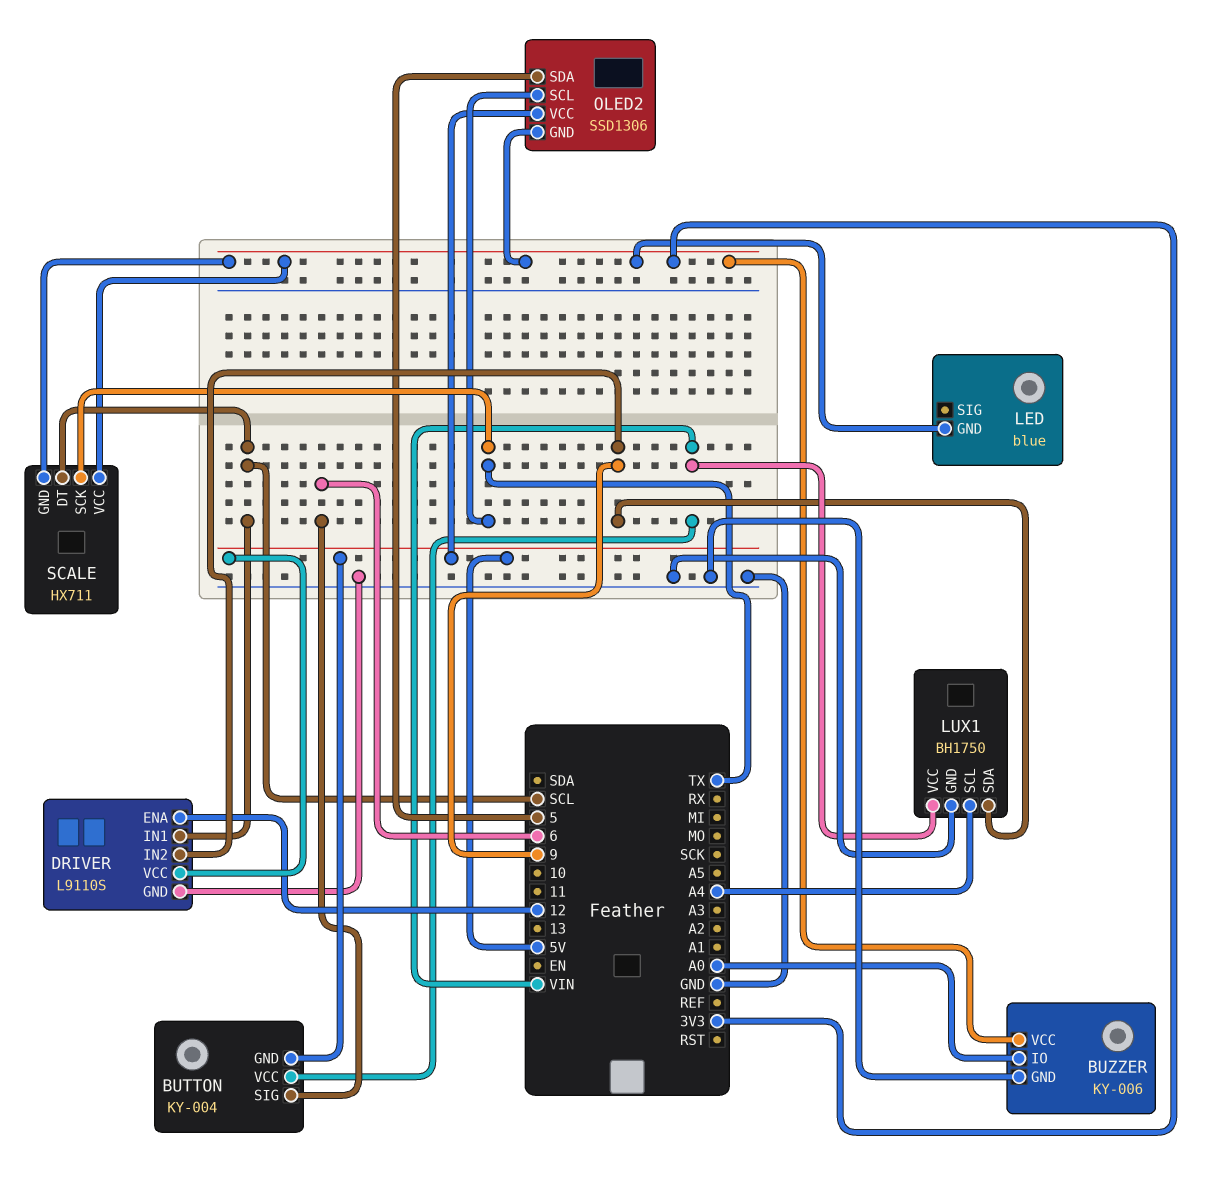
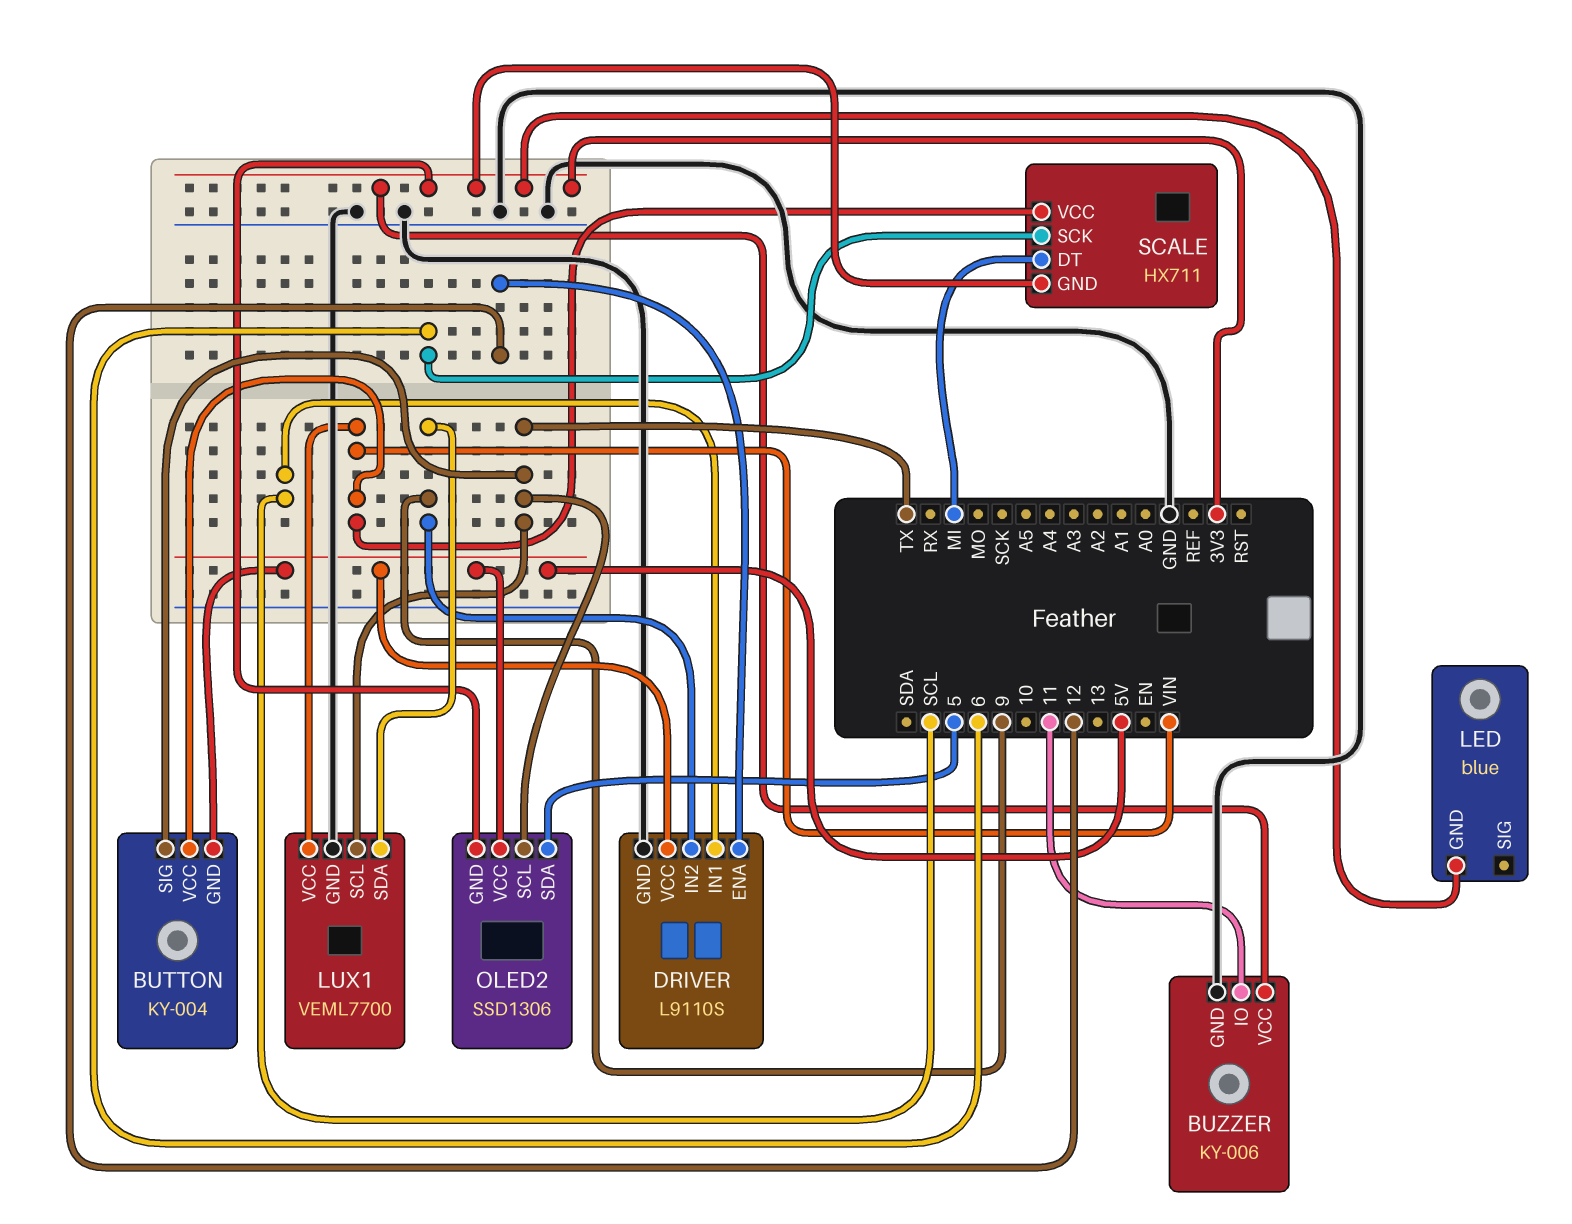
BUTTON pin SIG: 6 -> TX
BUZZER pin IO: A0 -> 11
LUX1: BH1750 -> VEML7700
LUX1 pin SCL: A4 -> TX
SCALE pin DT: SCL -> MI
SCALE pin SCK: TX -> 6
SCALE pin VCC: 3V3 -> VIN

